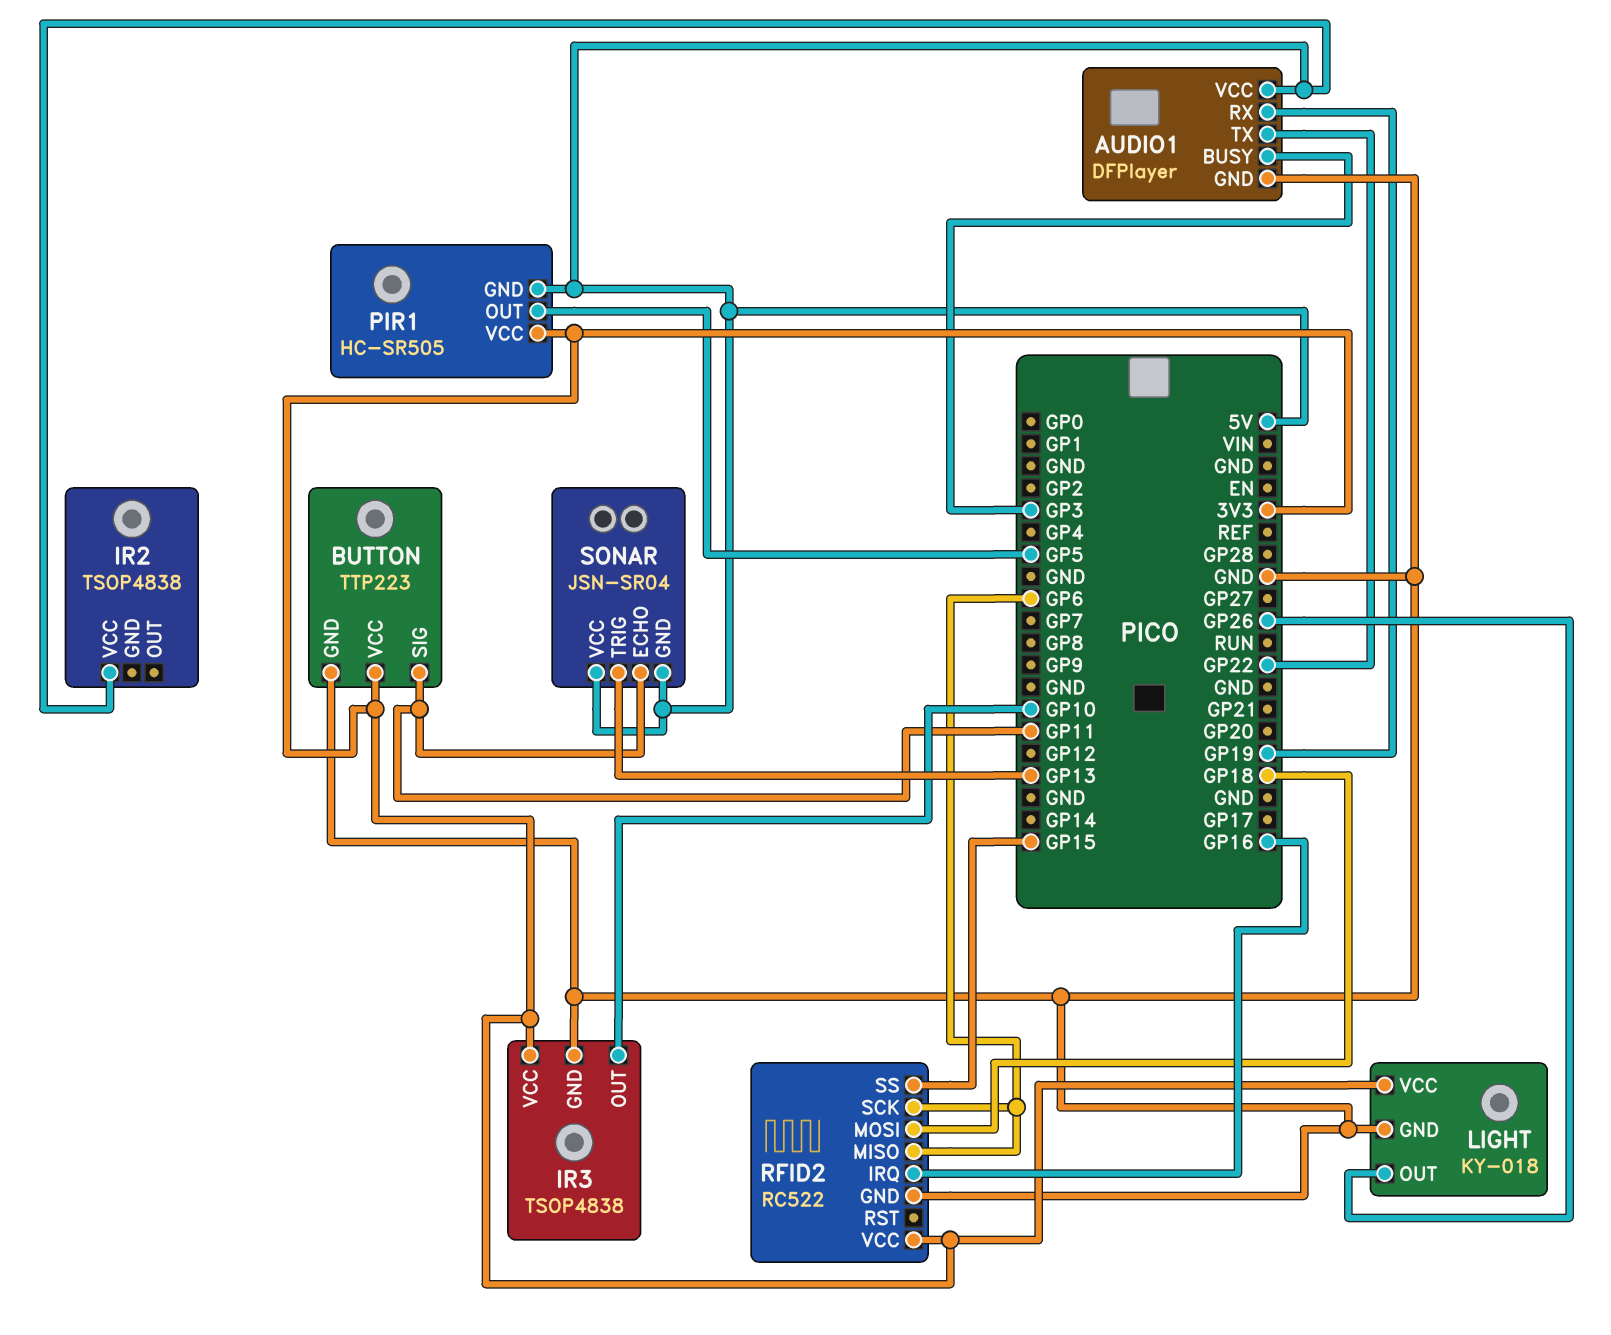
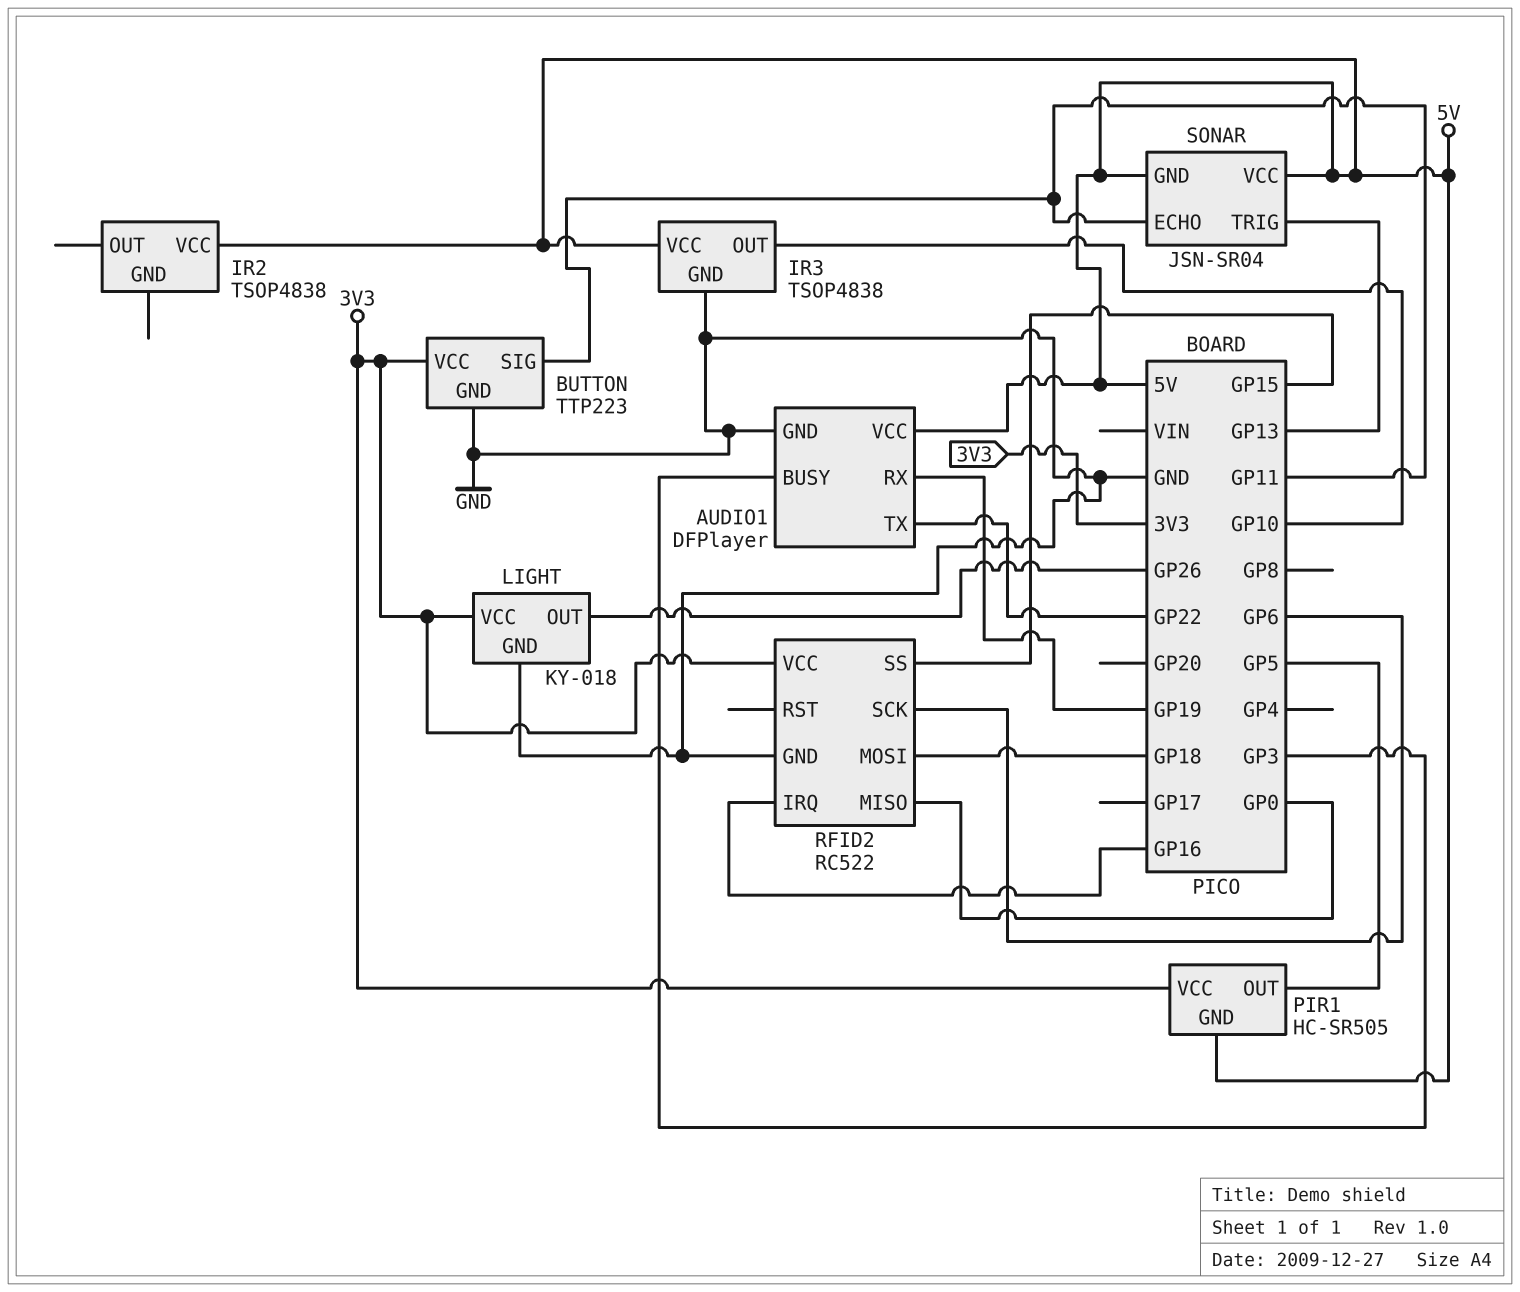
IR3 pin VCC: 3V3 -> 5V
RFID2 pin MISO: GP6 -> GP0

